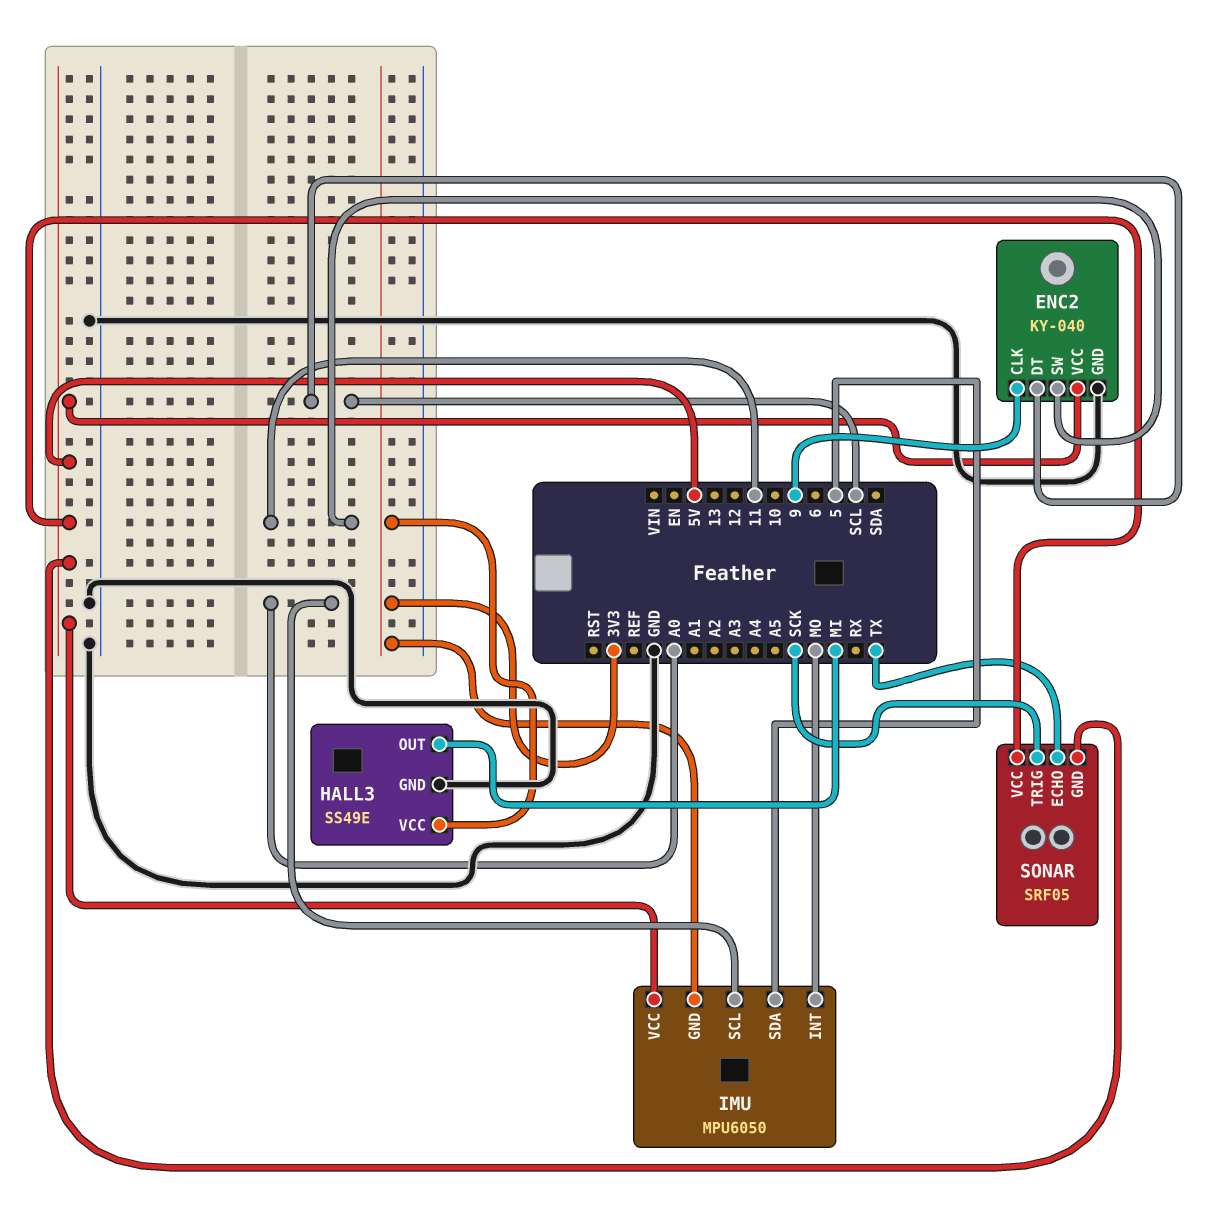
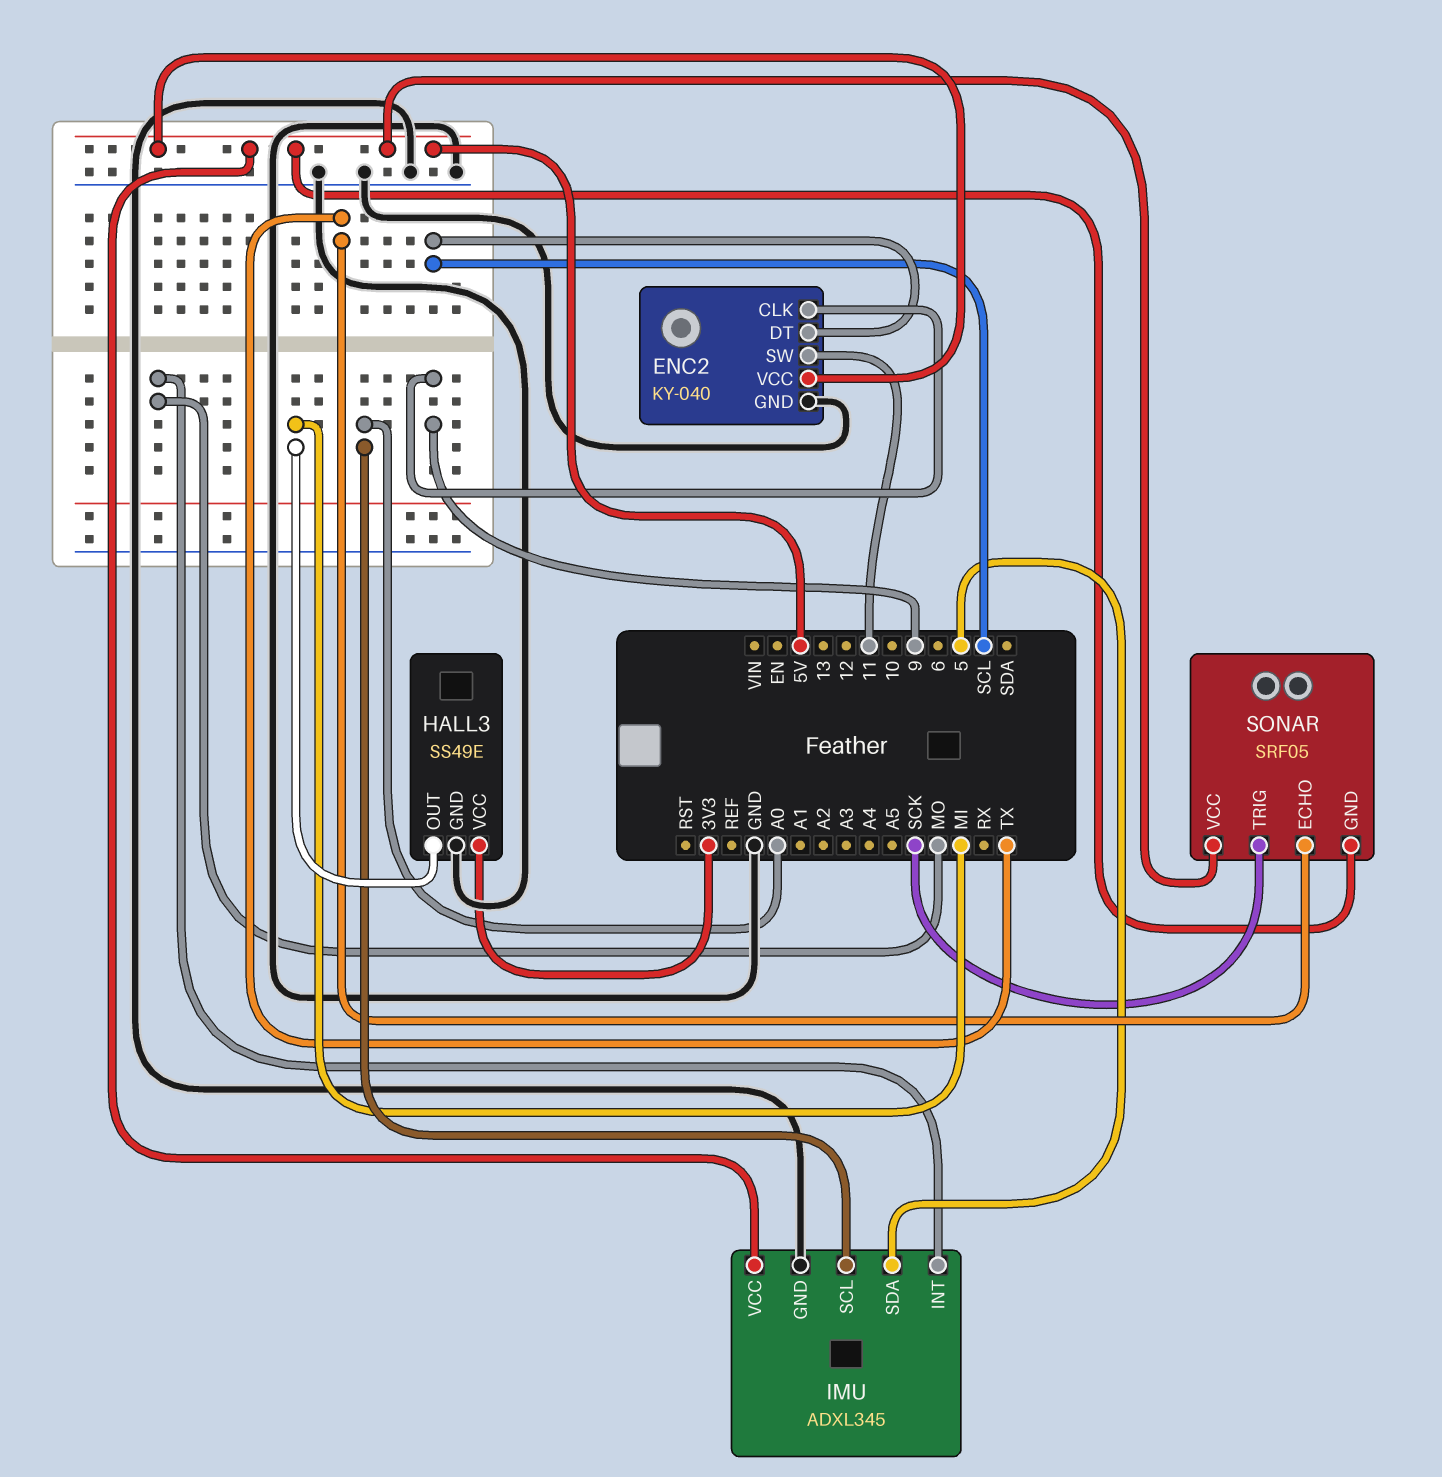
IMU: MPU6050 -> ADXL345
IMU pin GND: 3V3 -> GND

